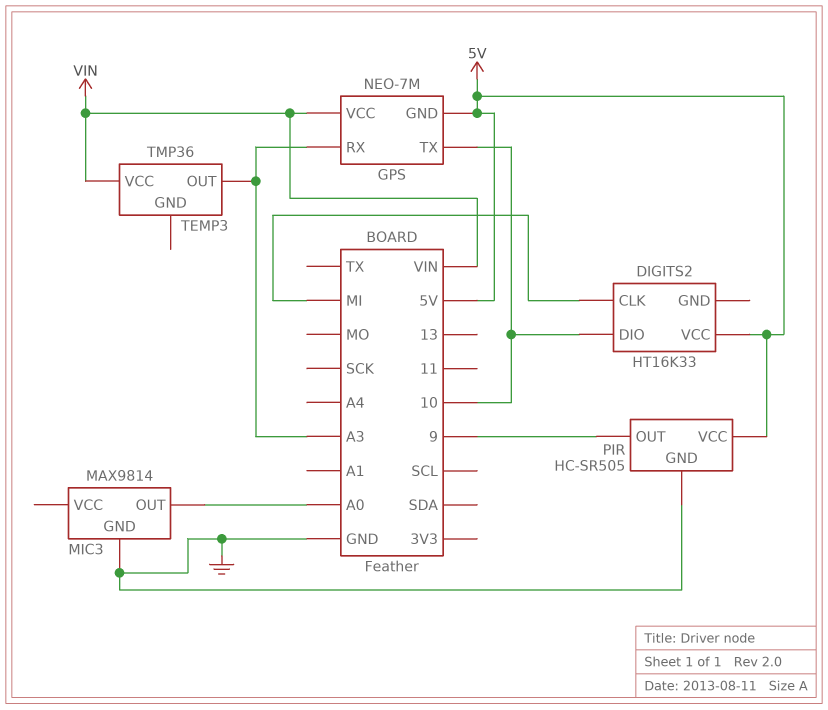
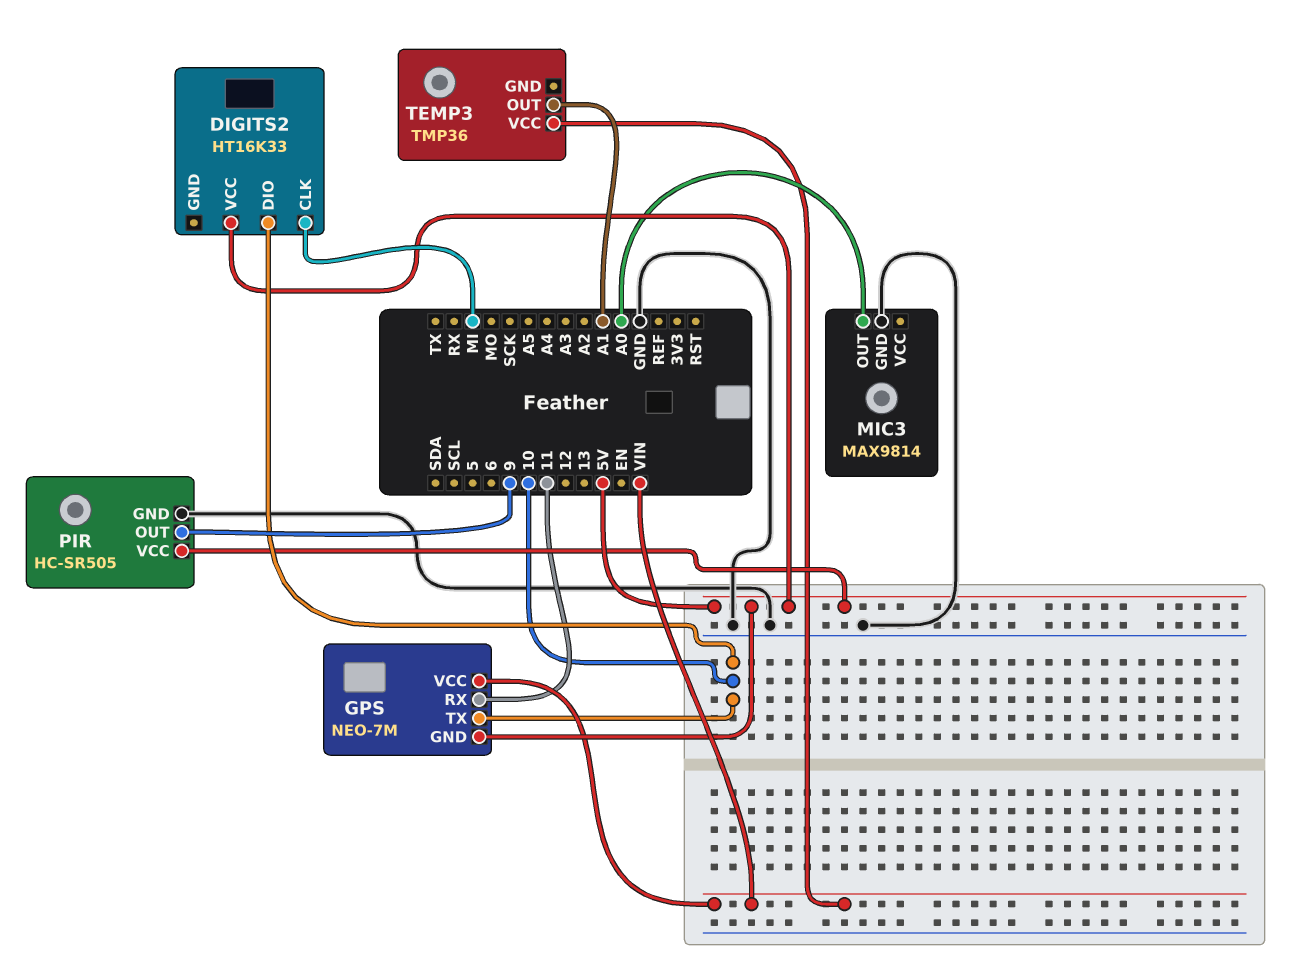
GPS pin RX: A3 -> 11
TEMP3 pin OUT: A3 -> A1

